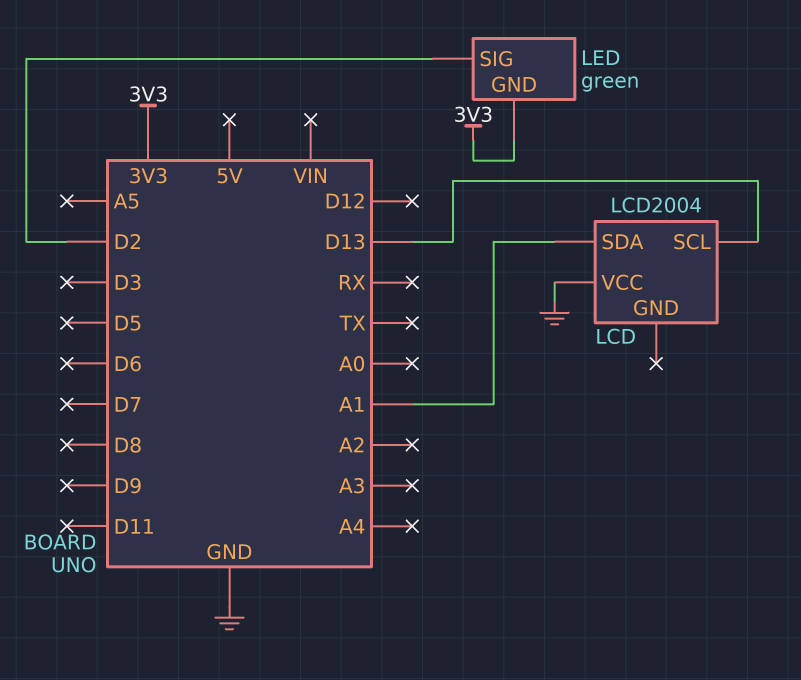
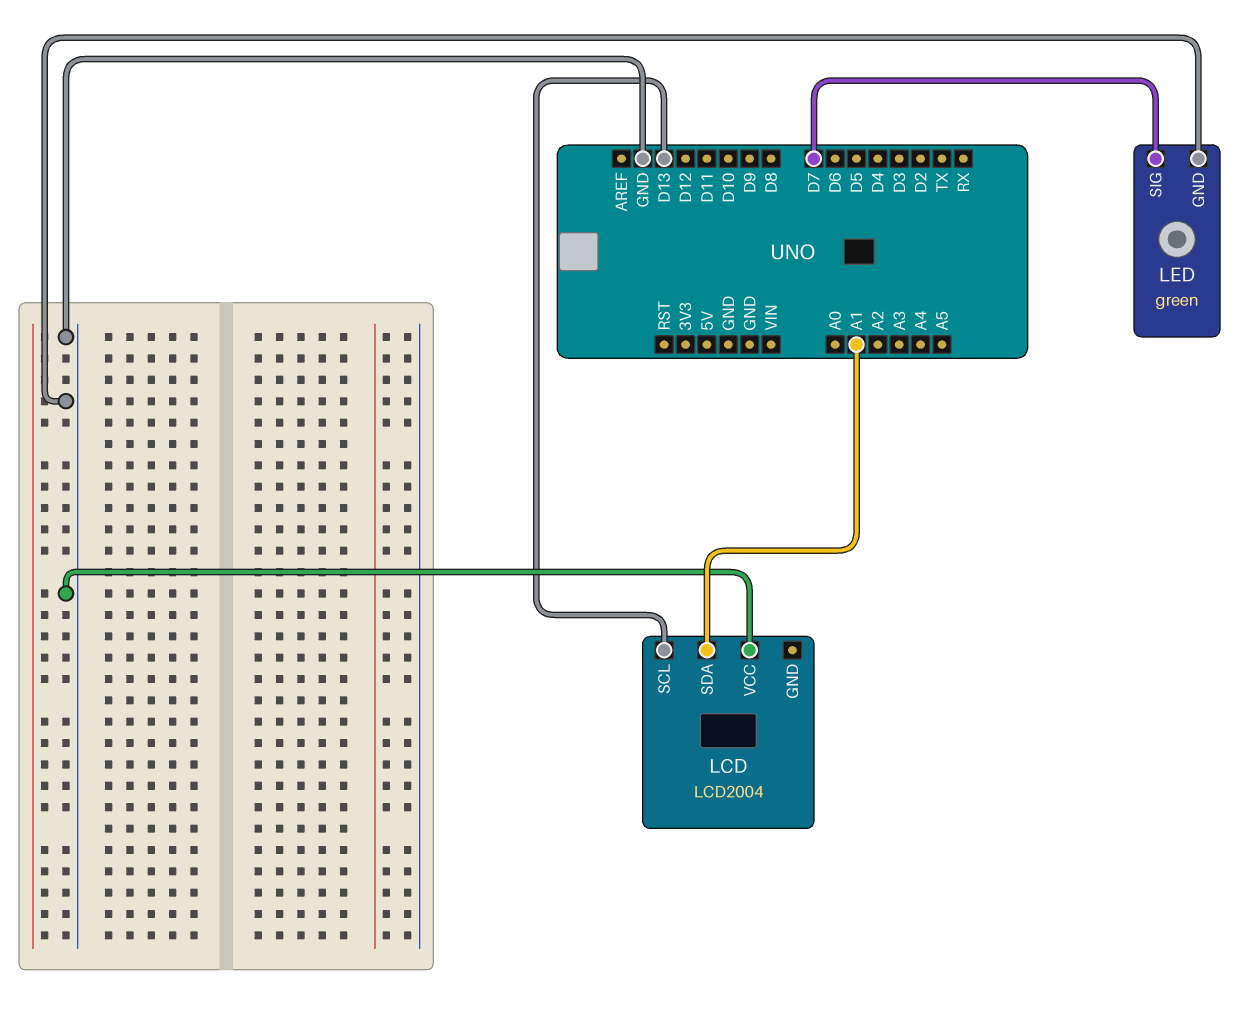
LED pin GND: 3V3 -> GND
LED pin SIG: D2 -> D7

